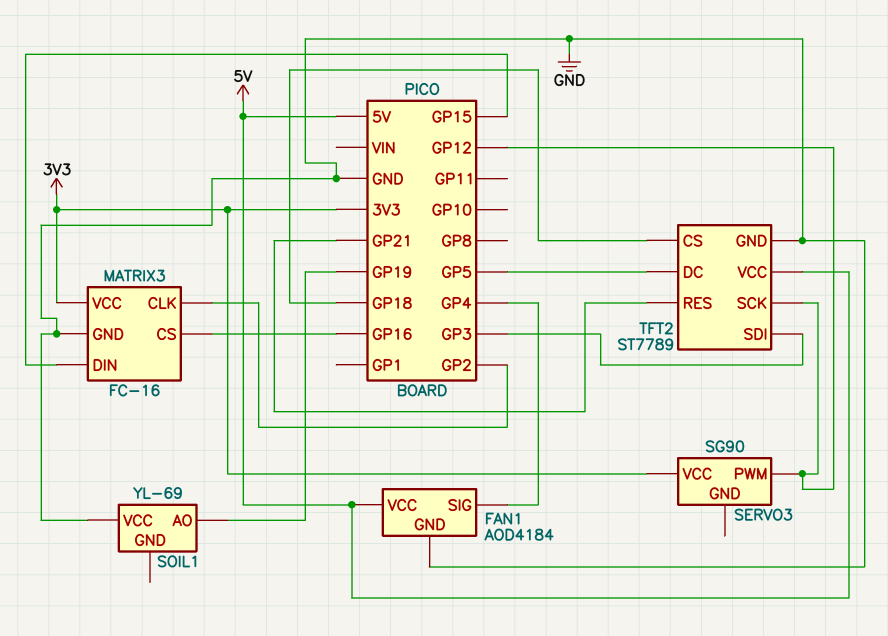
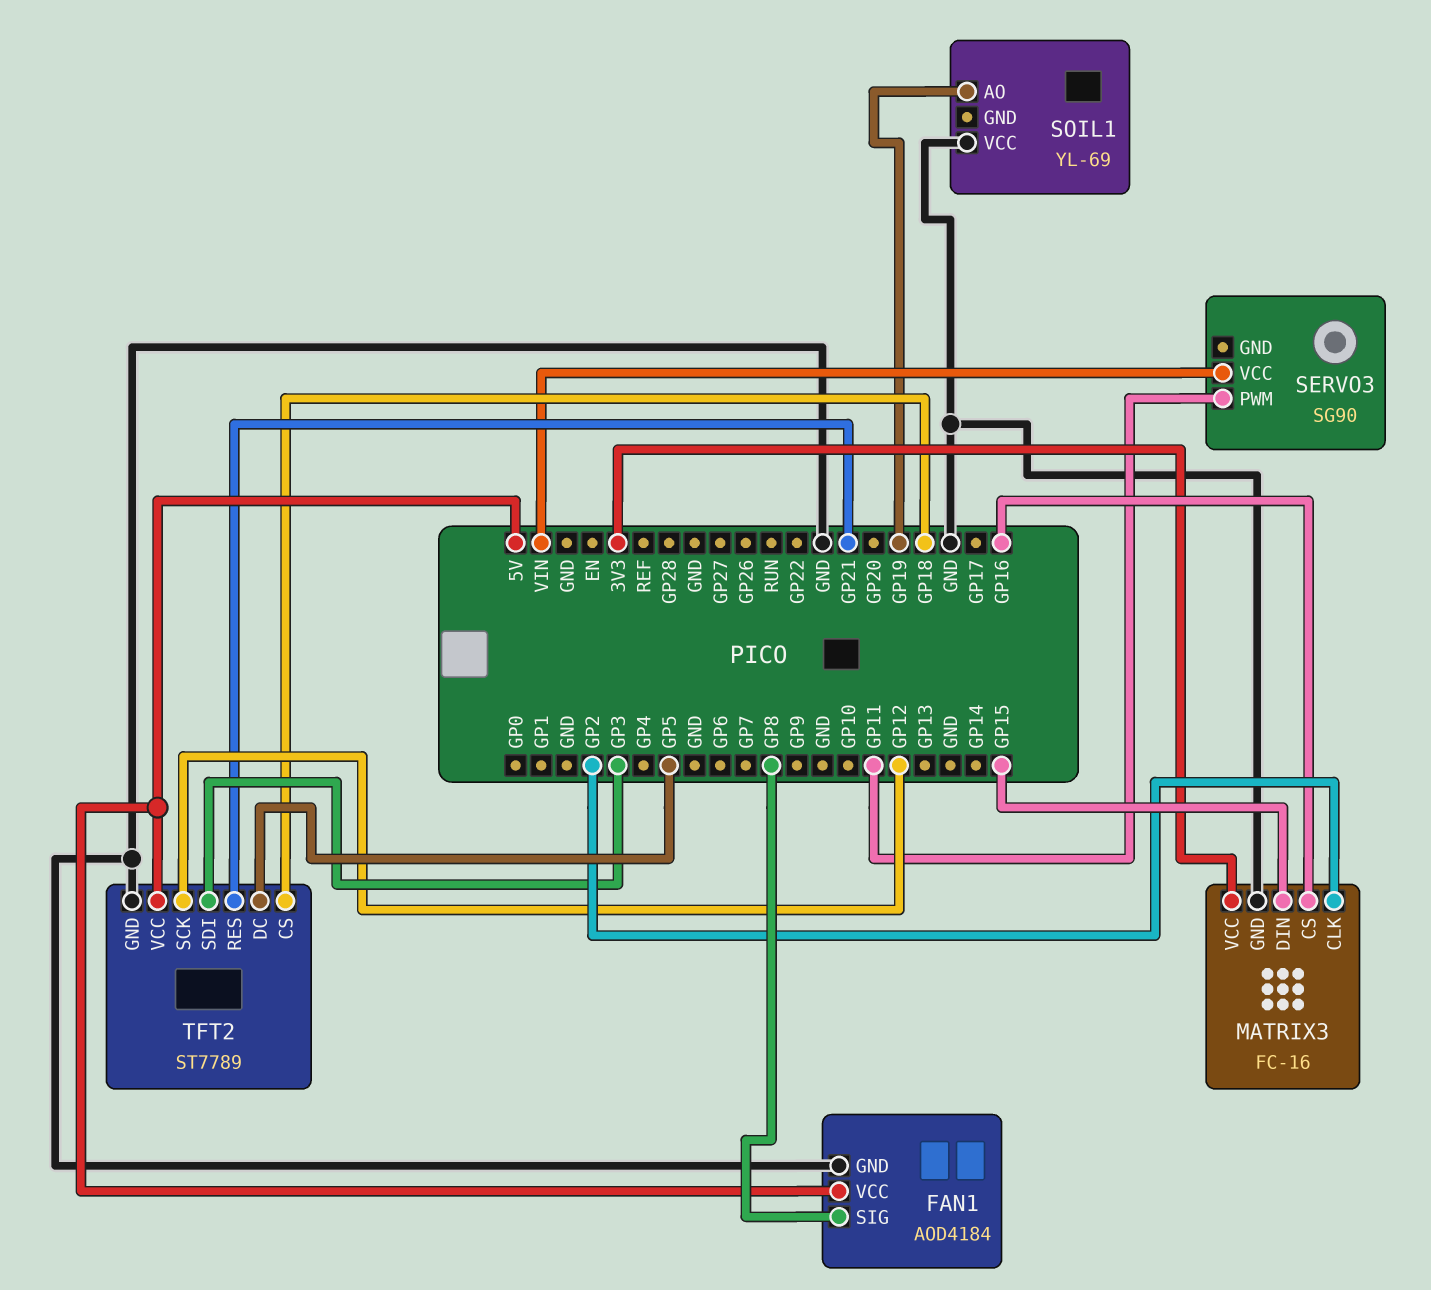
FAN1 pin SIG: GP4 -> GP8
SERVO3 pin PWM: GP12 -> GP11
SERVO3 pin VCC: 3V3 -> VIN

